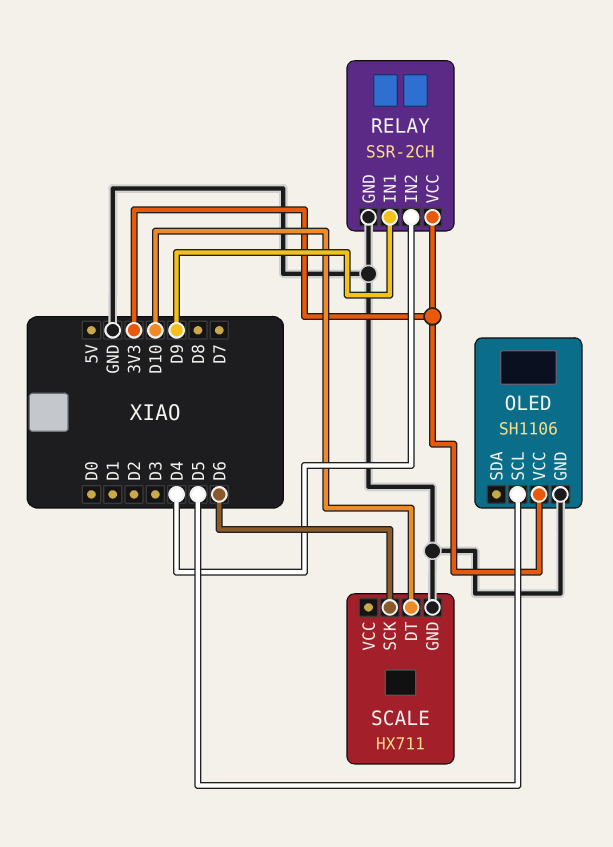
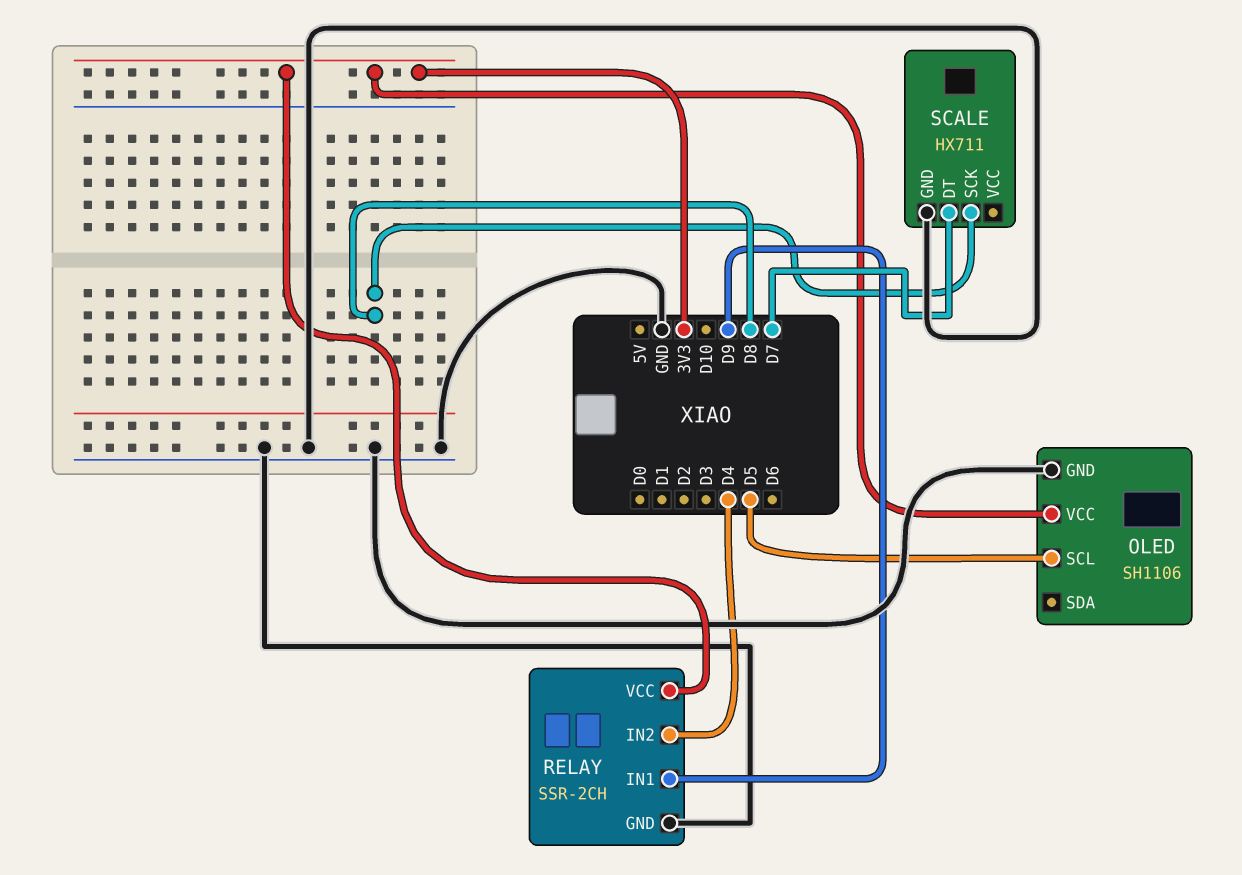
SCALE pin DT: D10 -> D7
SCALE pin SCK: D6 -> D8

